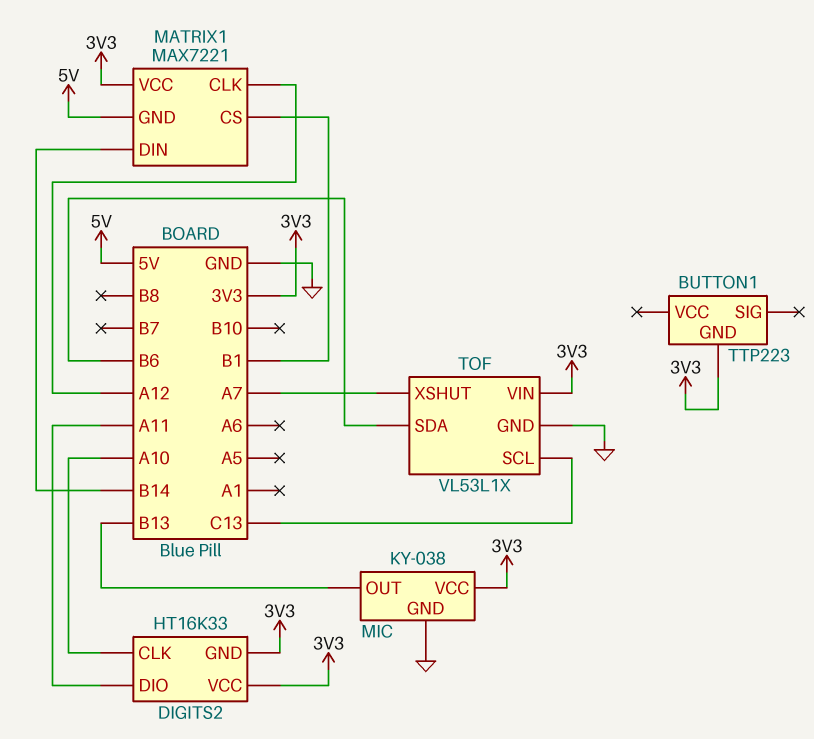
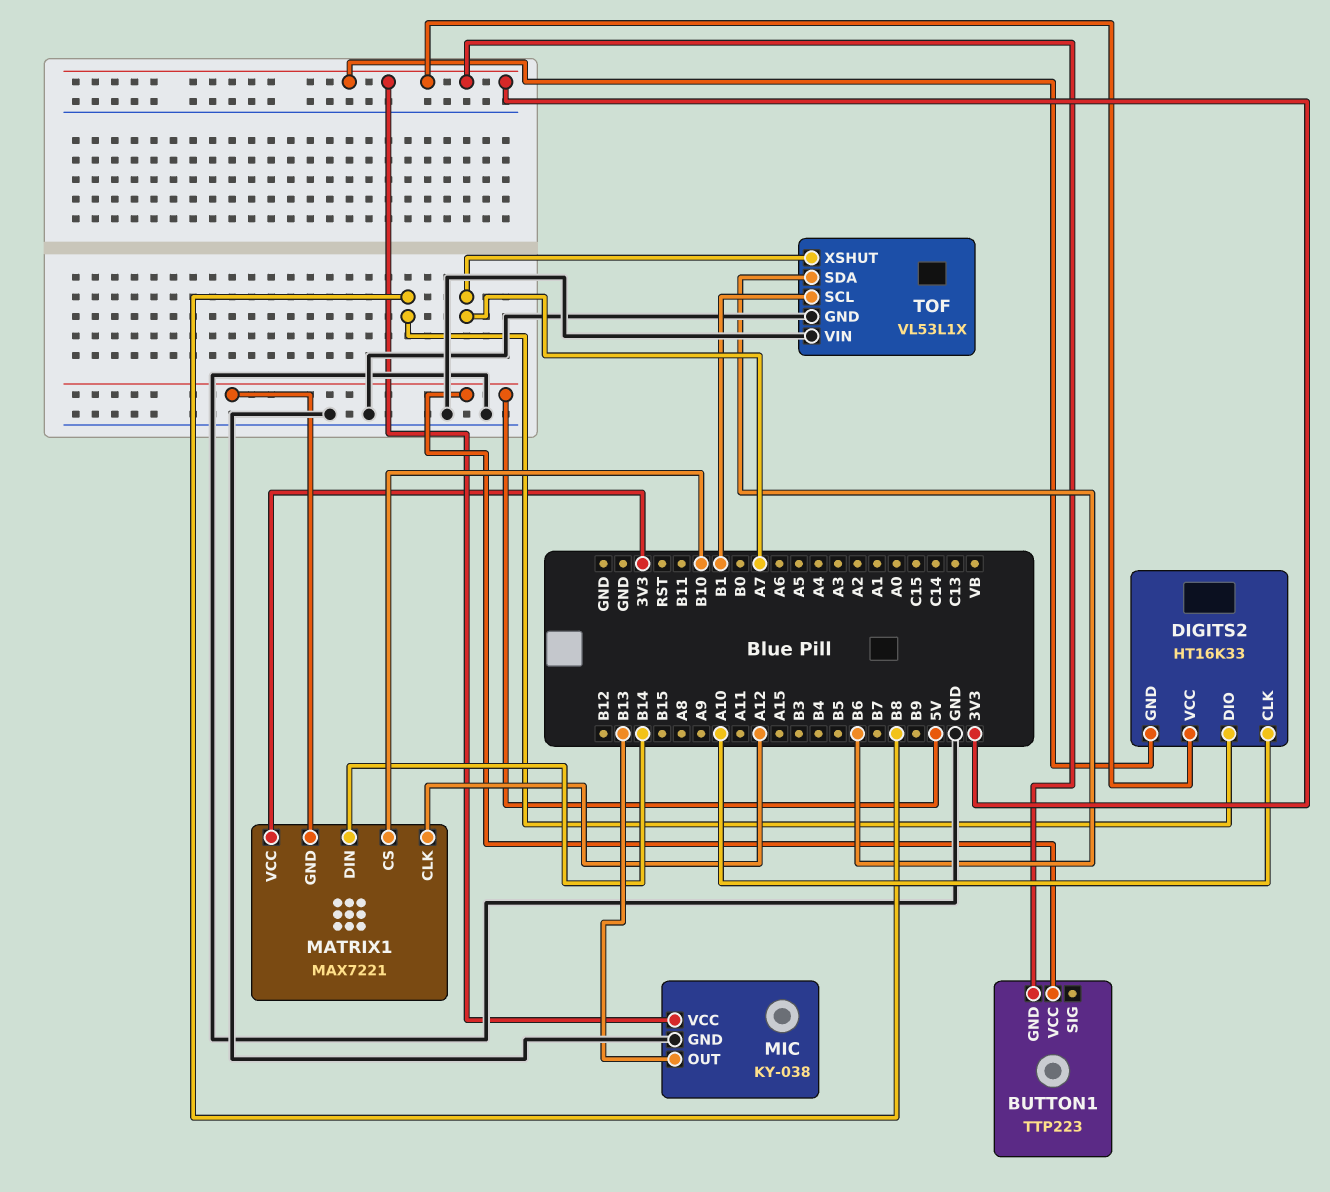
BUTTON1 pin VCC: none -> 5V
DIGITS2 pin DIO: A11 -> B8
MATRIX1 pin CS: B1 -> B10
TOF pin SCL: C13 -> B1
TOF pin VIN: 3V3 -> GND

